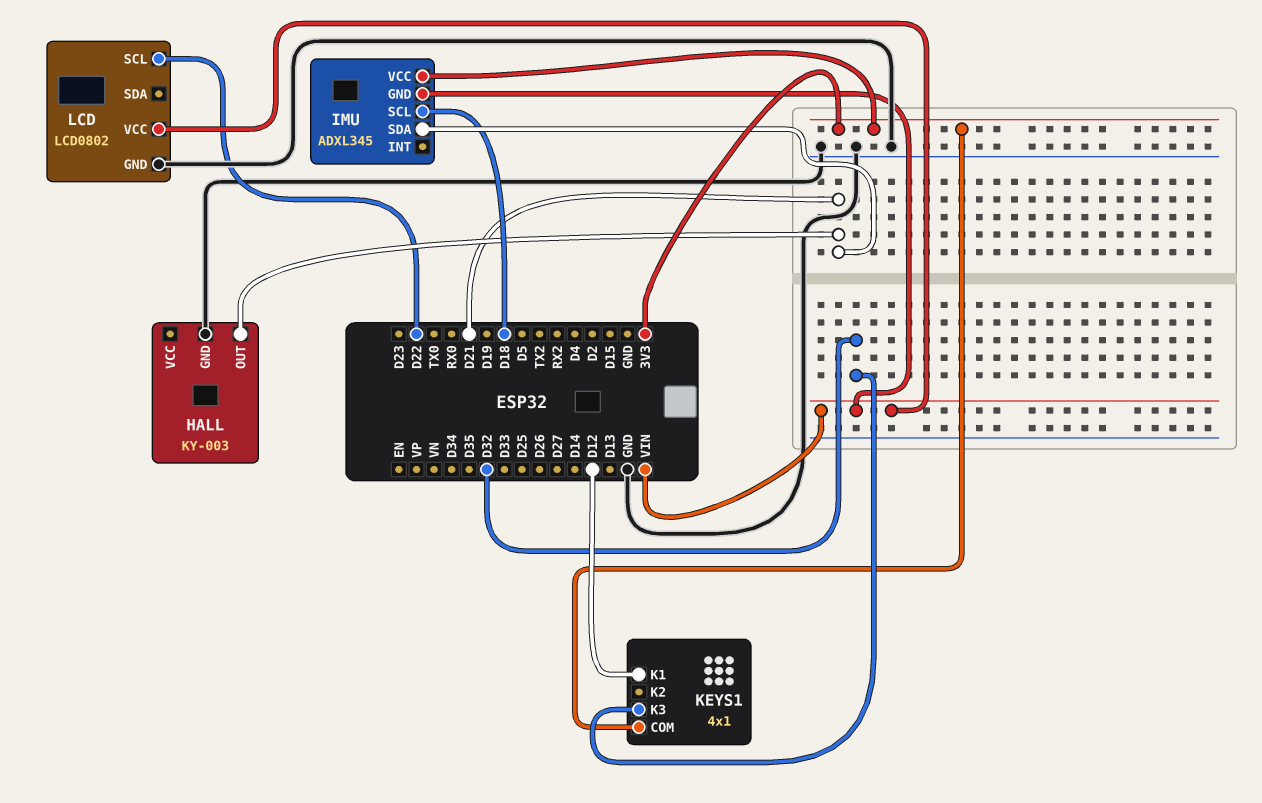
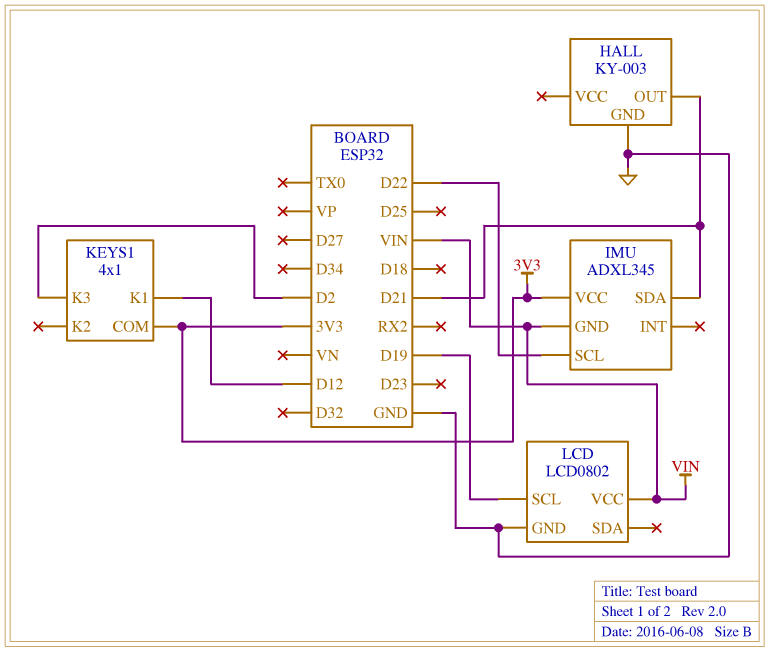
IMU pin SCL: D18 -> D22
KEYS1 pin K3: D32 -> D2
LCD pin SCL: D22 -> D19

